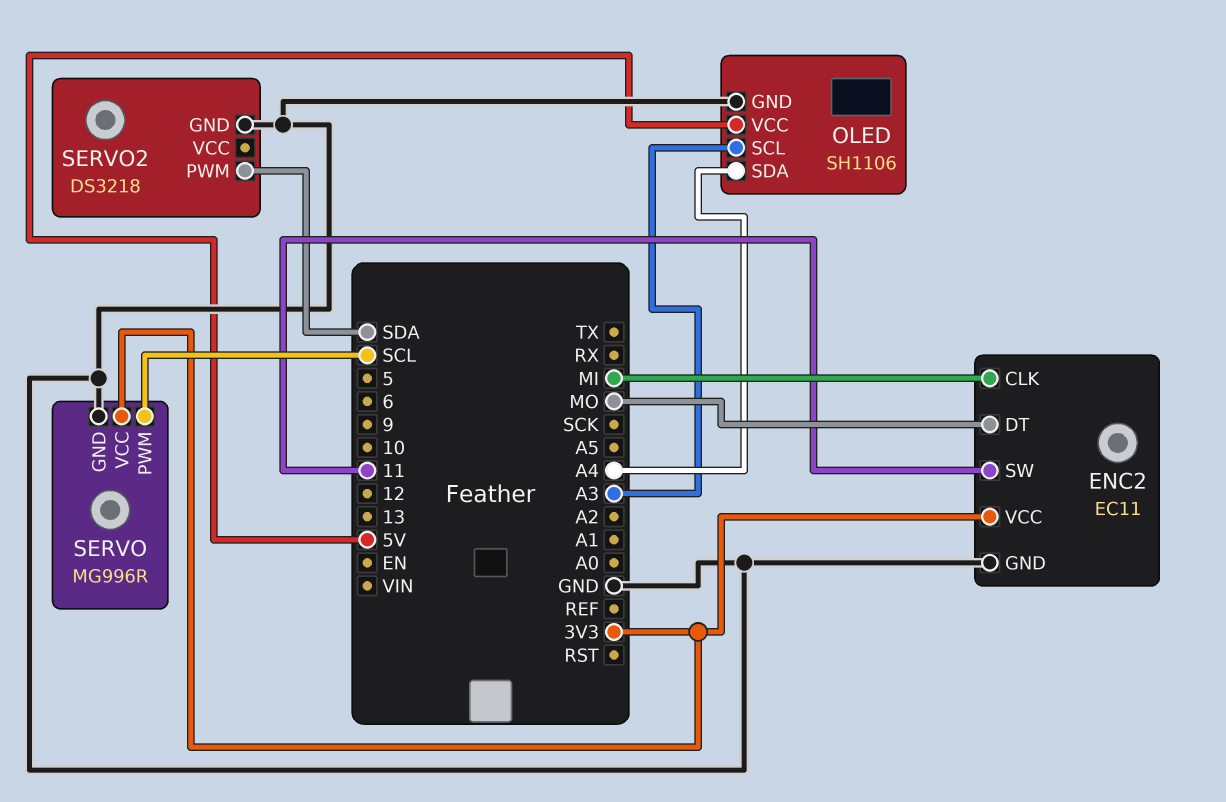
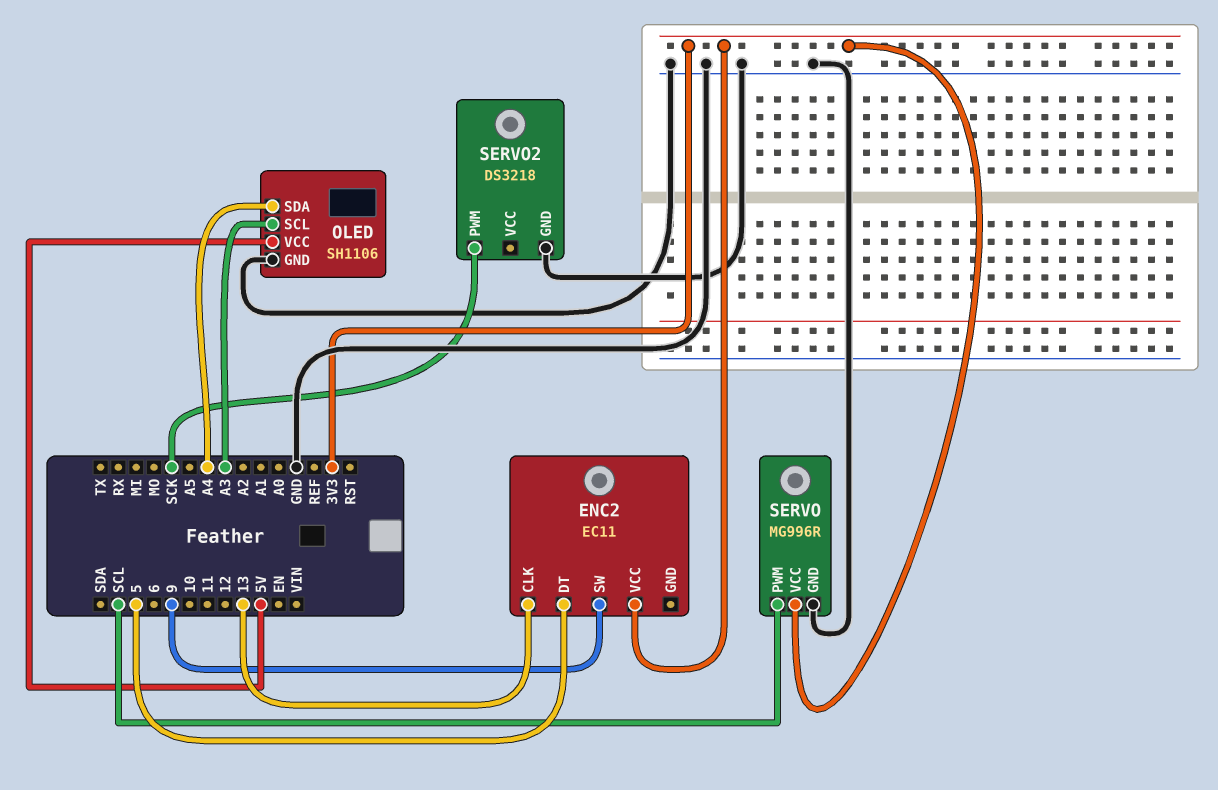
ENC2 pin CLK: MI -> 13
ENC2 pin DT: MO -> 5
ENC2 pin GND: GND -> none
ENC2 pin SW: 11 -> 9
SERVO2 pin PWM: SDA -> SCK

